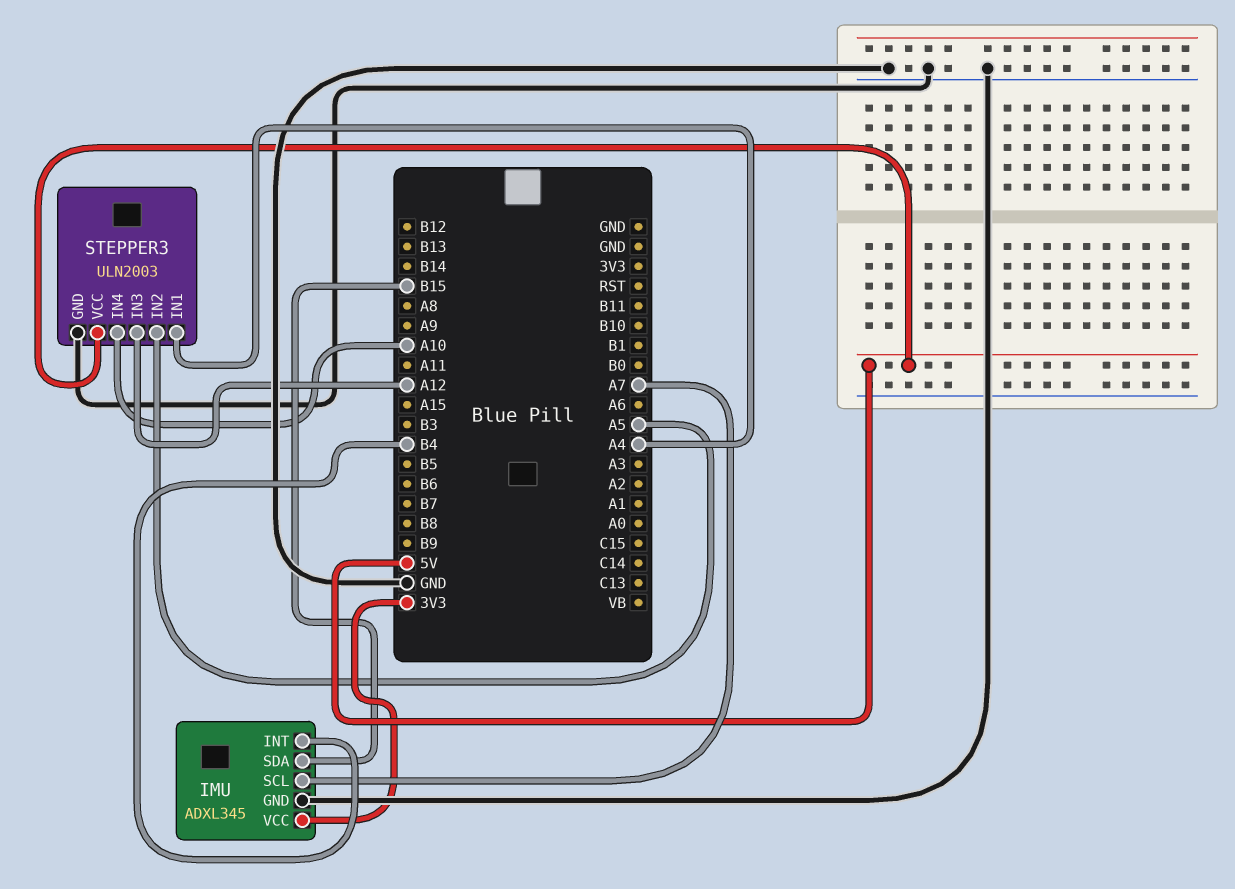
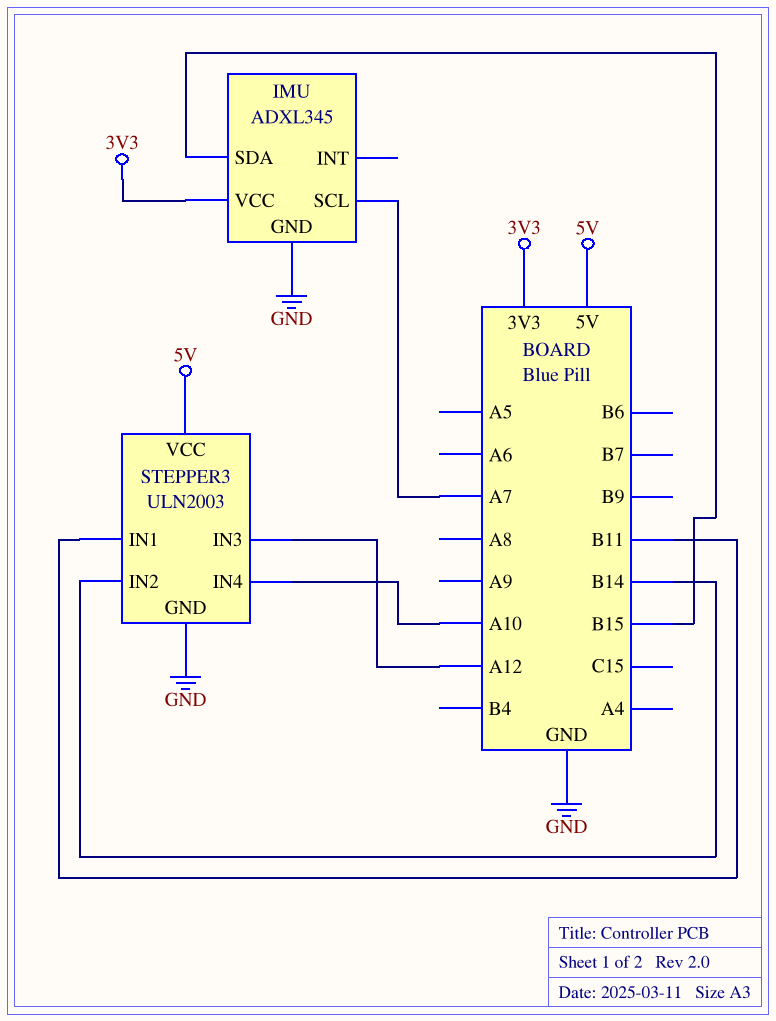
IMU pin INT: B4 -> none
STEPPER3 pin IN1: A4 -> B11
STEPPER3 pin IN2: A5 -> B14

